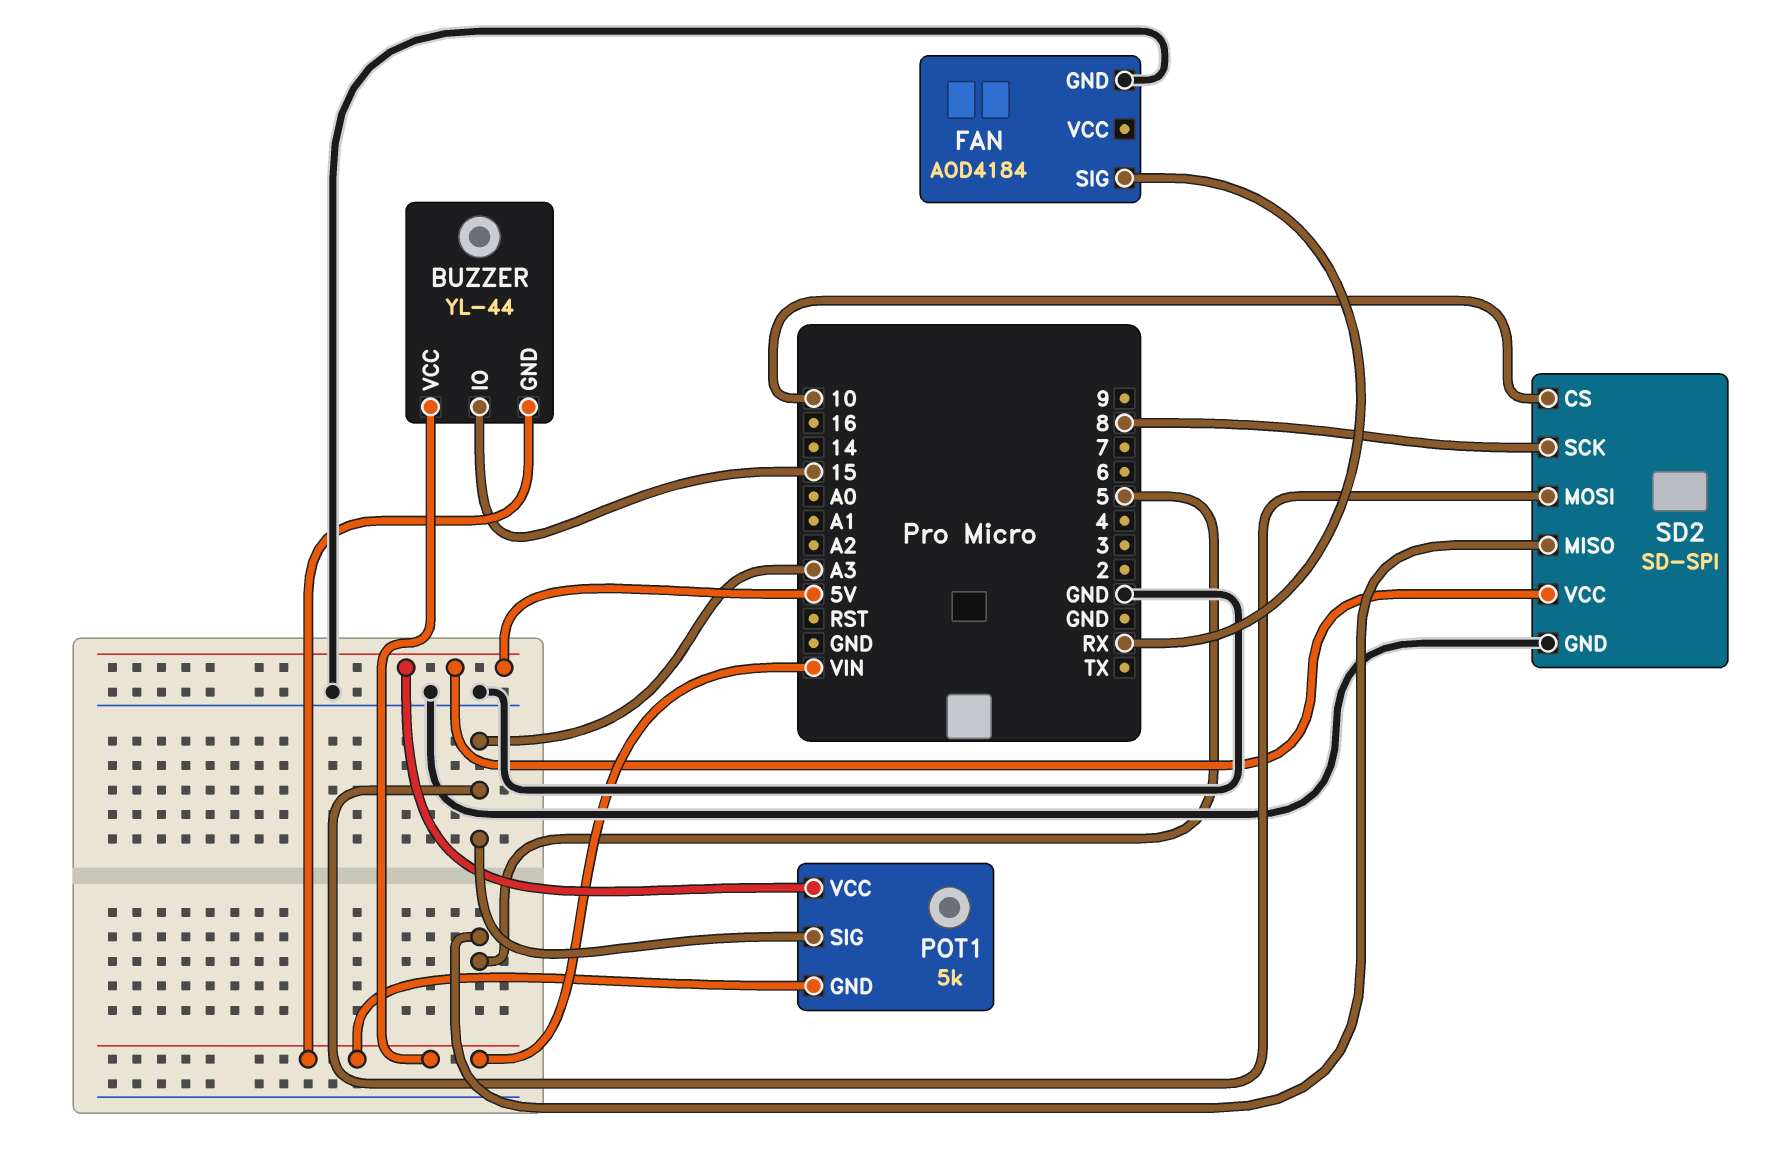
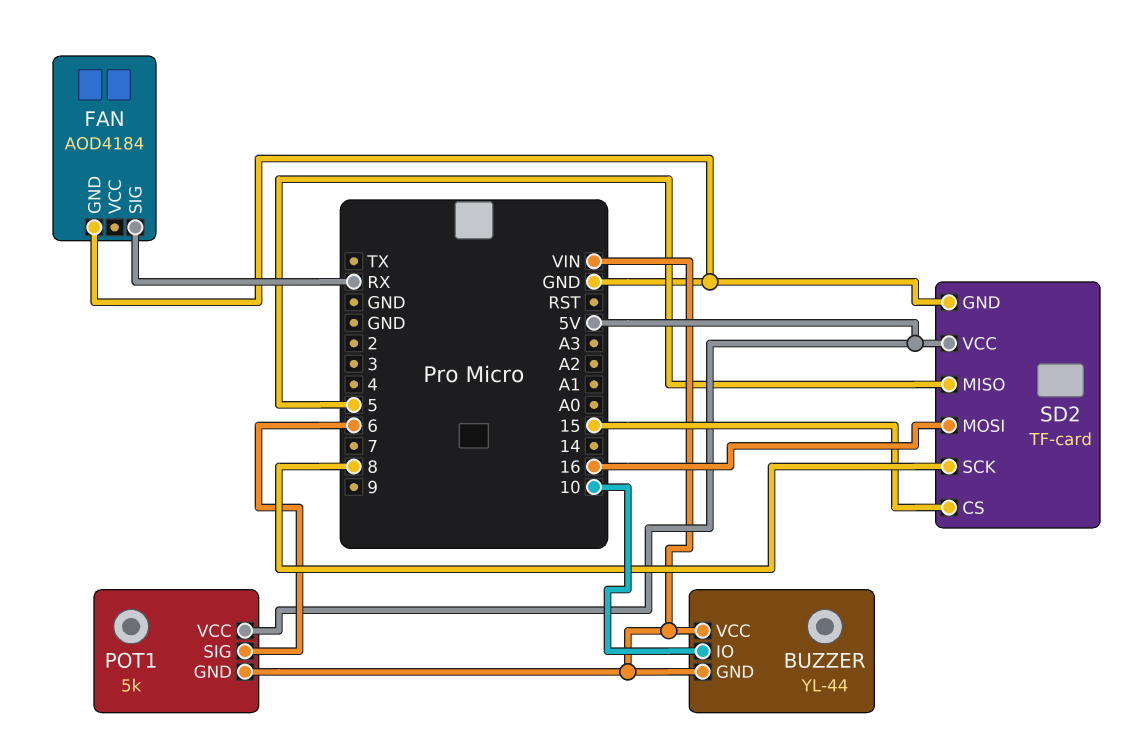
BUZZER pin IO: 15 -> 10
POT1 pin SIG: A3 -> 6
SD2: SD-SPI -> TF-card
SD2 pin CS: 10 -> 15
SD2 pin MOSI: A3 -> 16

